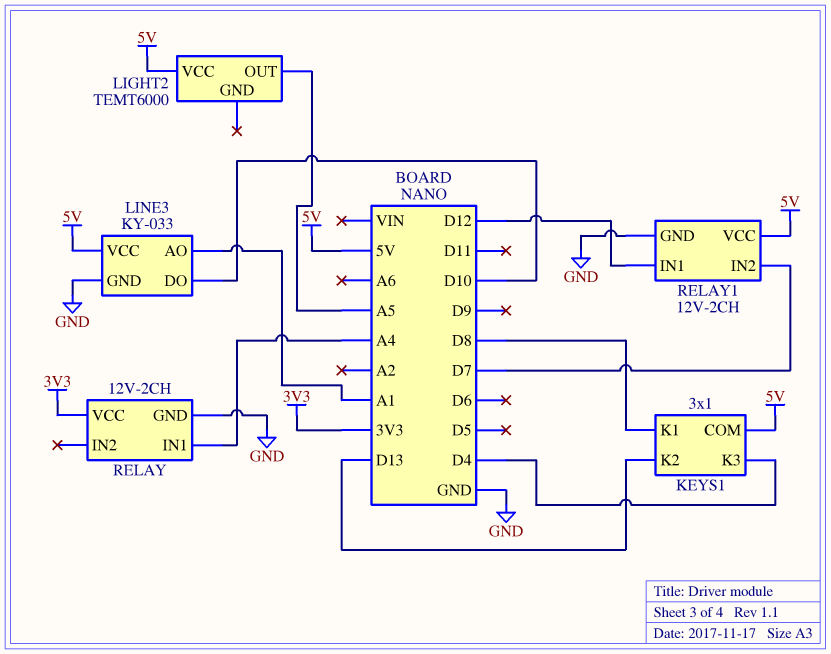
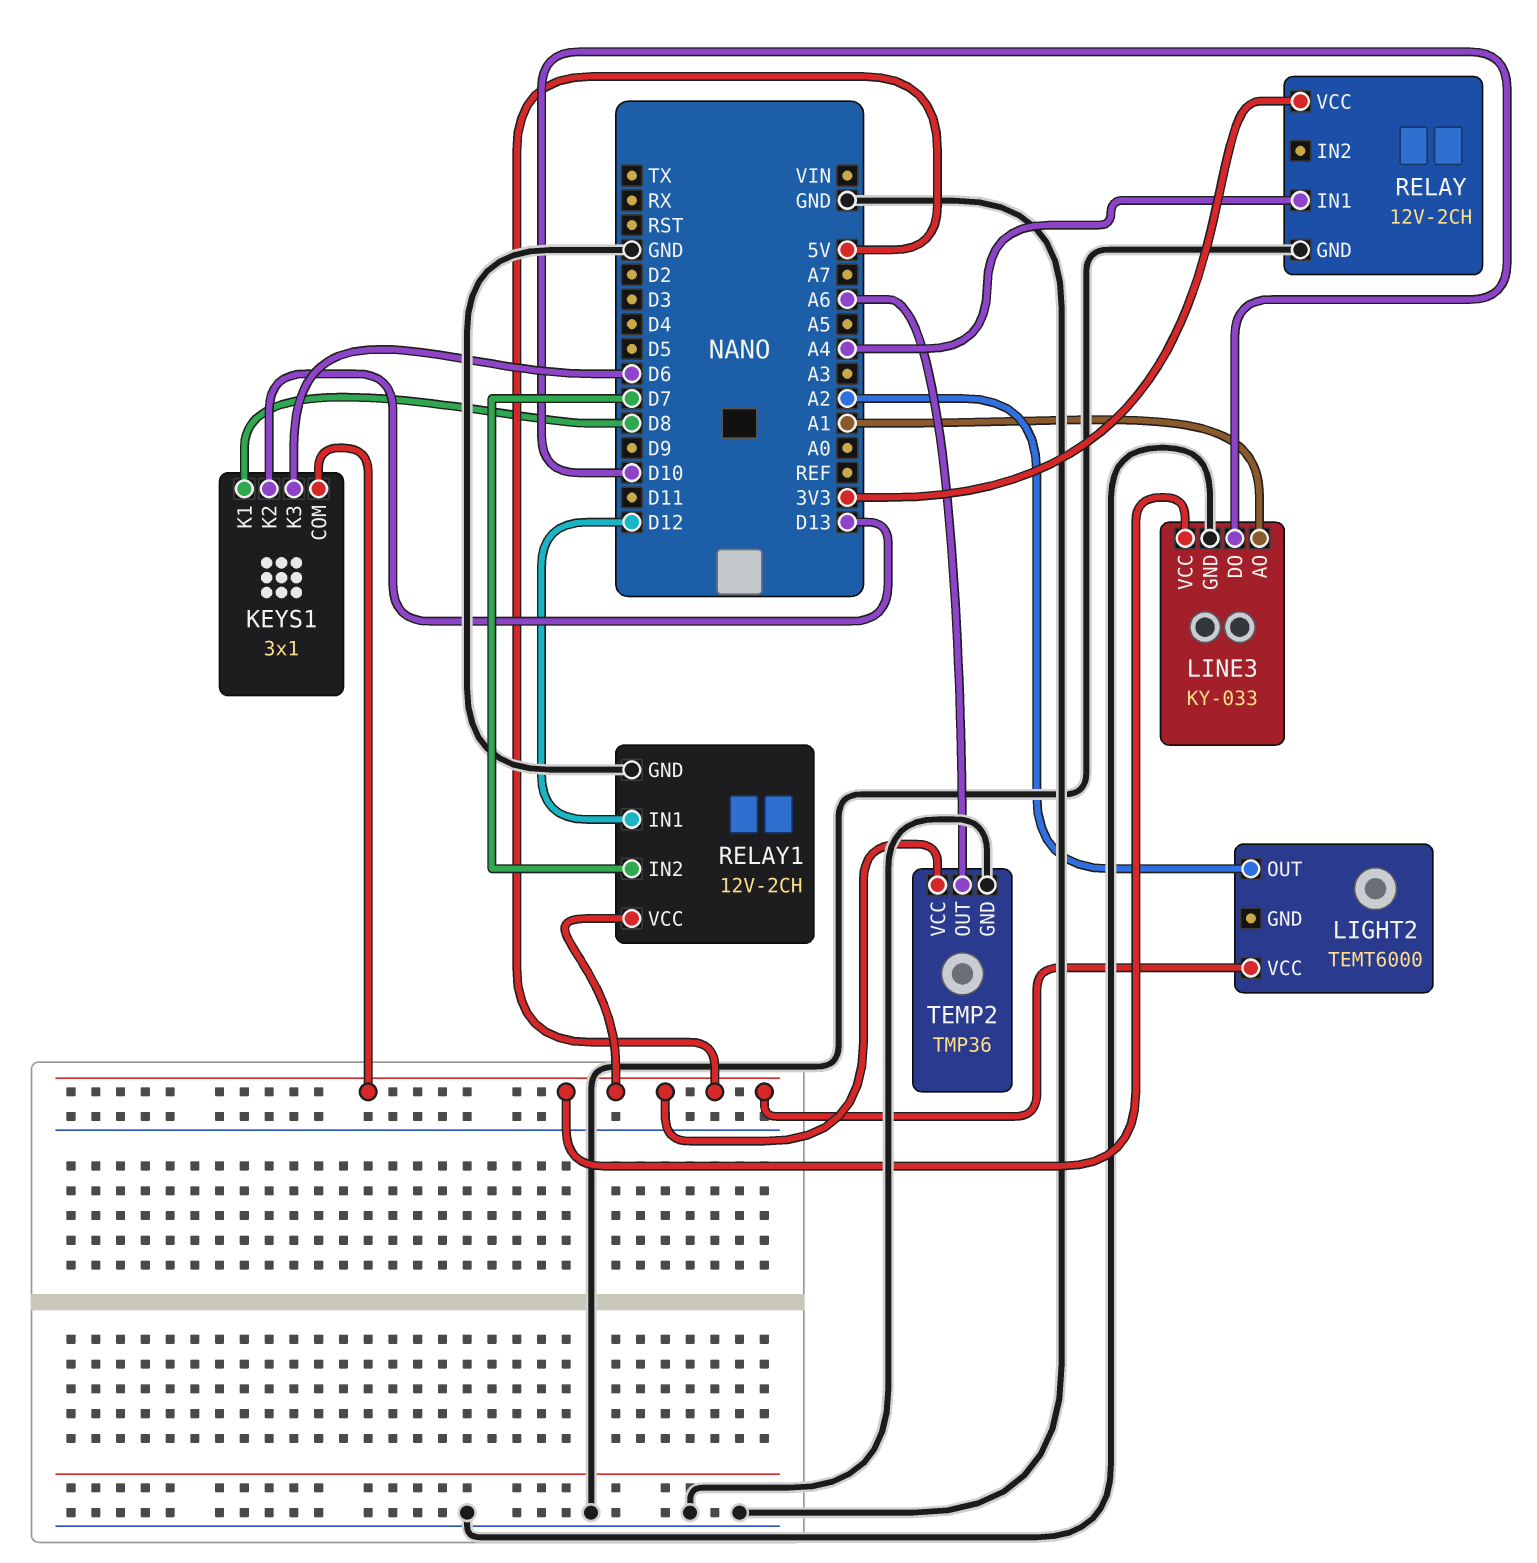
KEYS1 pin K3: D4 -> D6
LIGHT2 pin OUT: A5 -> A2
TEMP2: none -> TMP36
TEMP2 pin GND: none -> GND
TEMP2 pin OUT: none -> A6
TEMP2 pin VCC: none -> 5V

